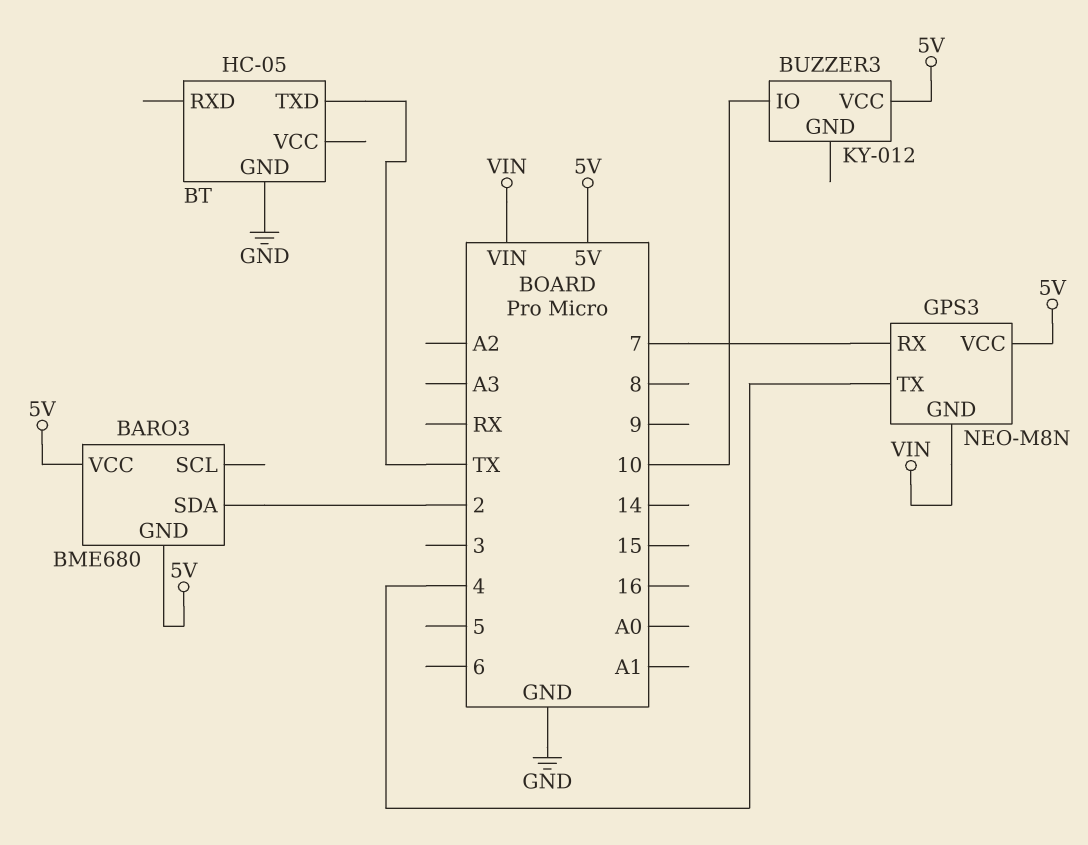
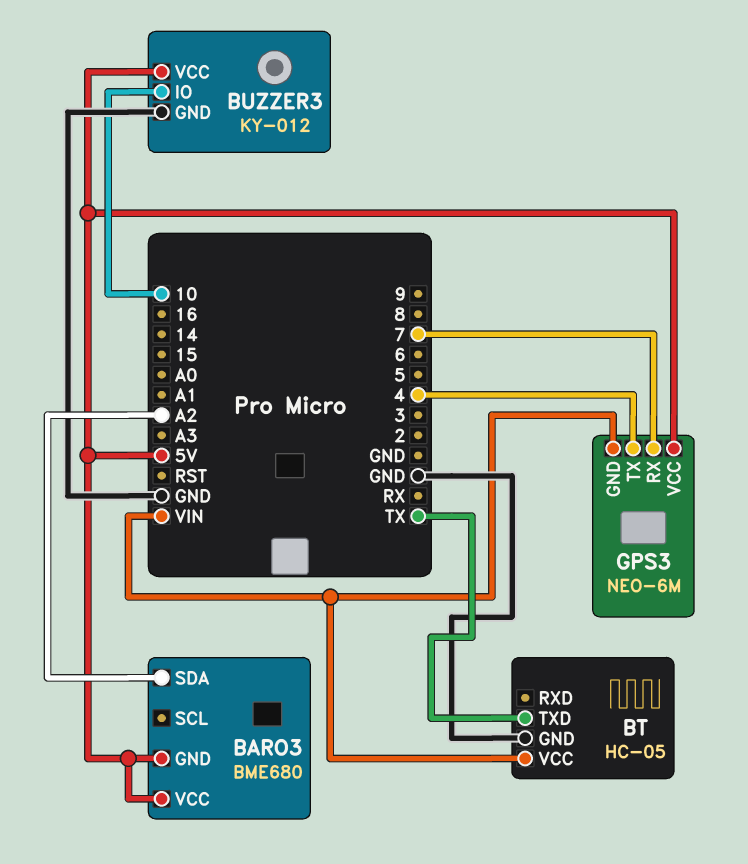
BARO3 pin SDA: 2 -> A2
BT pin VCC: none -> VIN
BUZZER3 pin GND: none -> GND
GPS3: NEO-M8N -> NEO-6M

